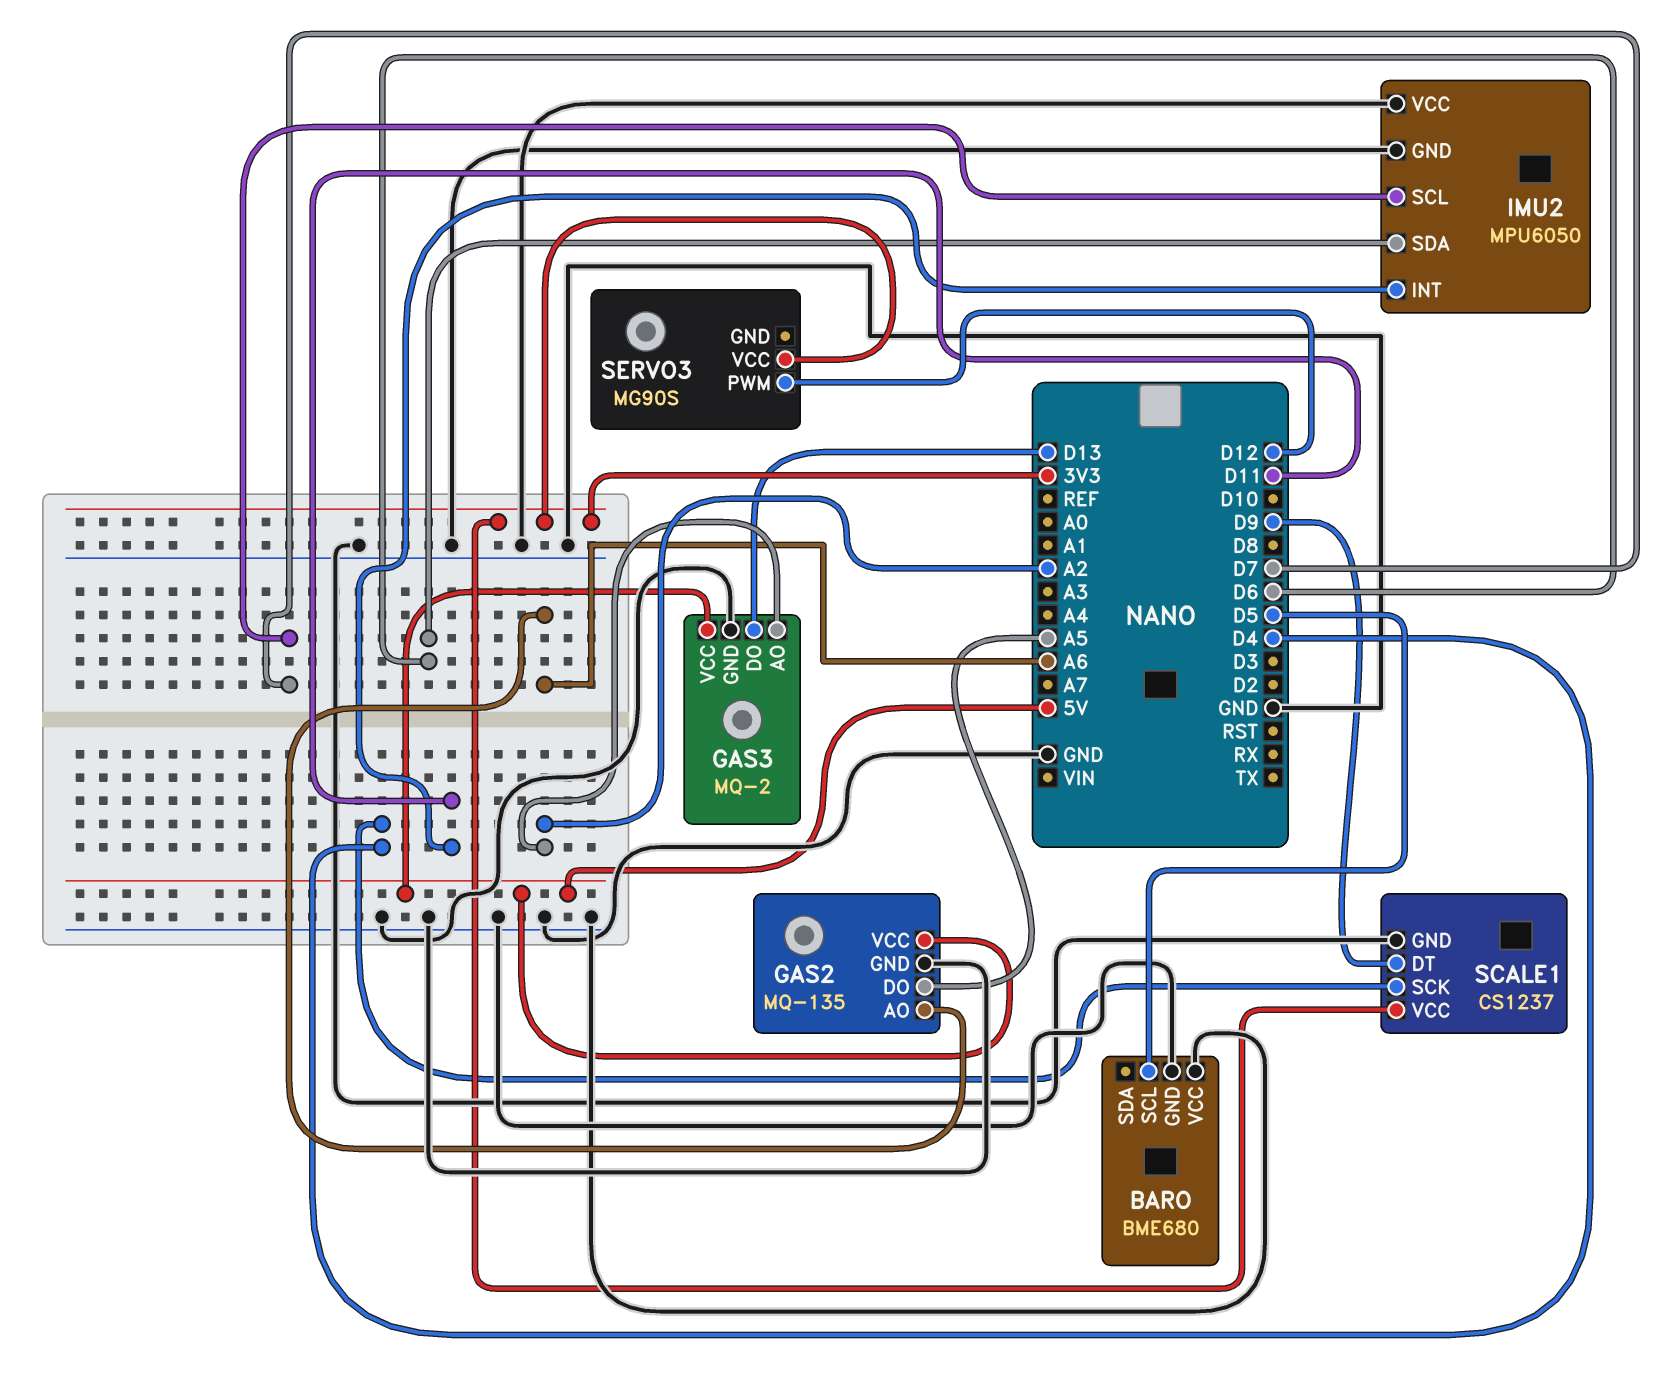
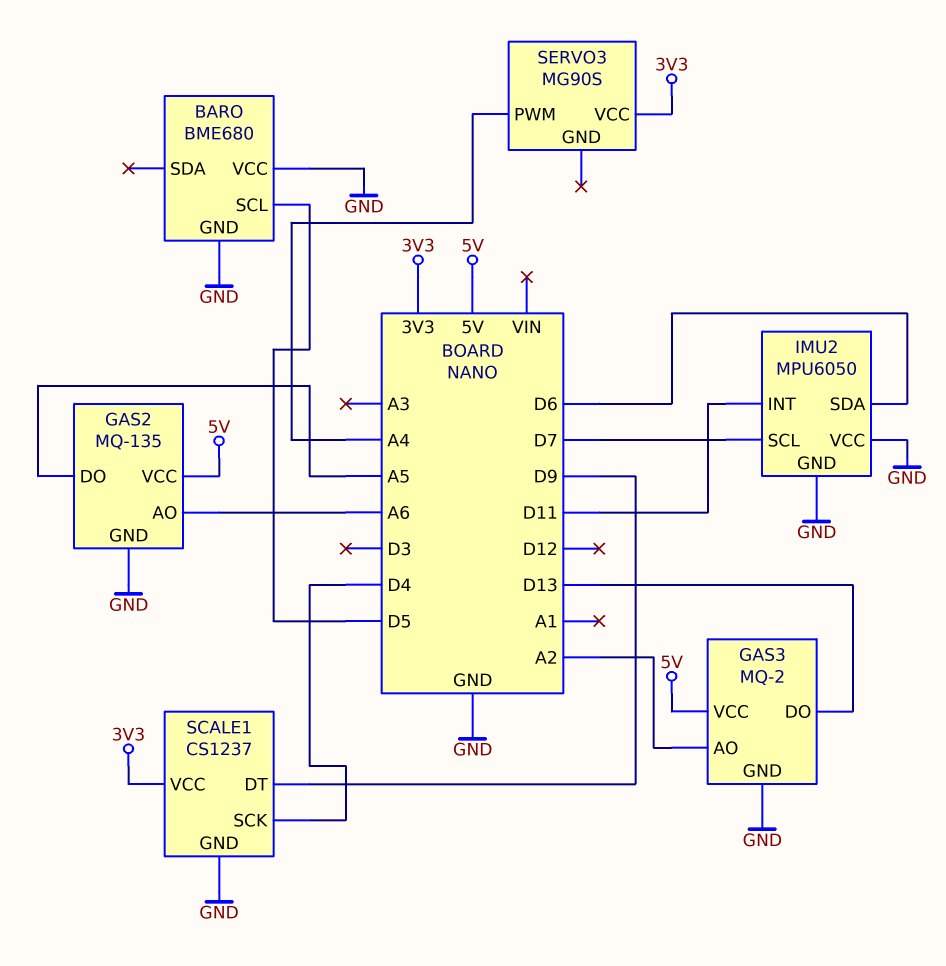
SERVO3 pin PWM: D12 -> A4

